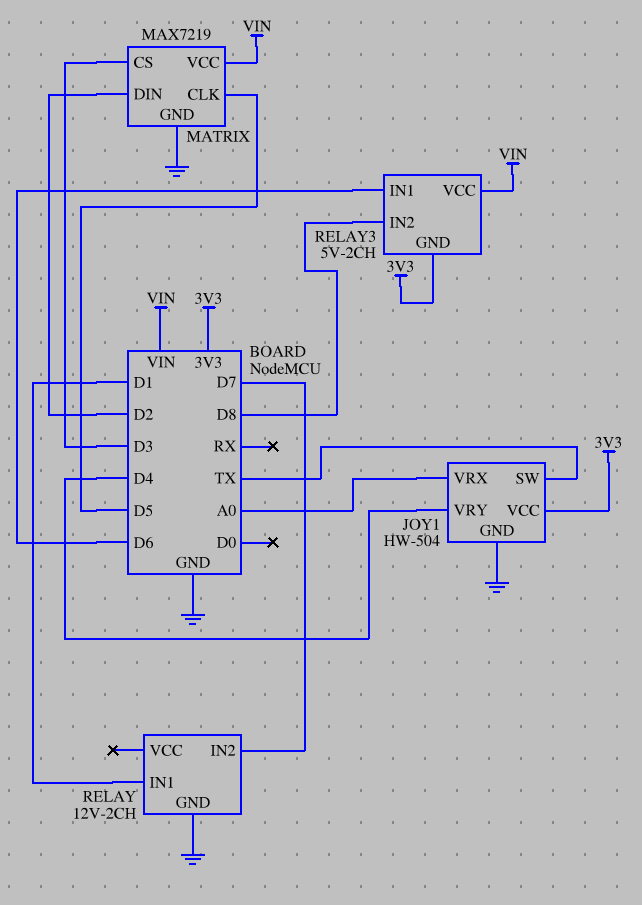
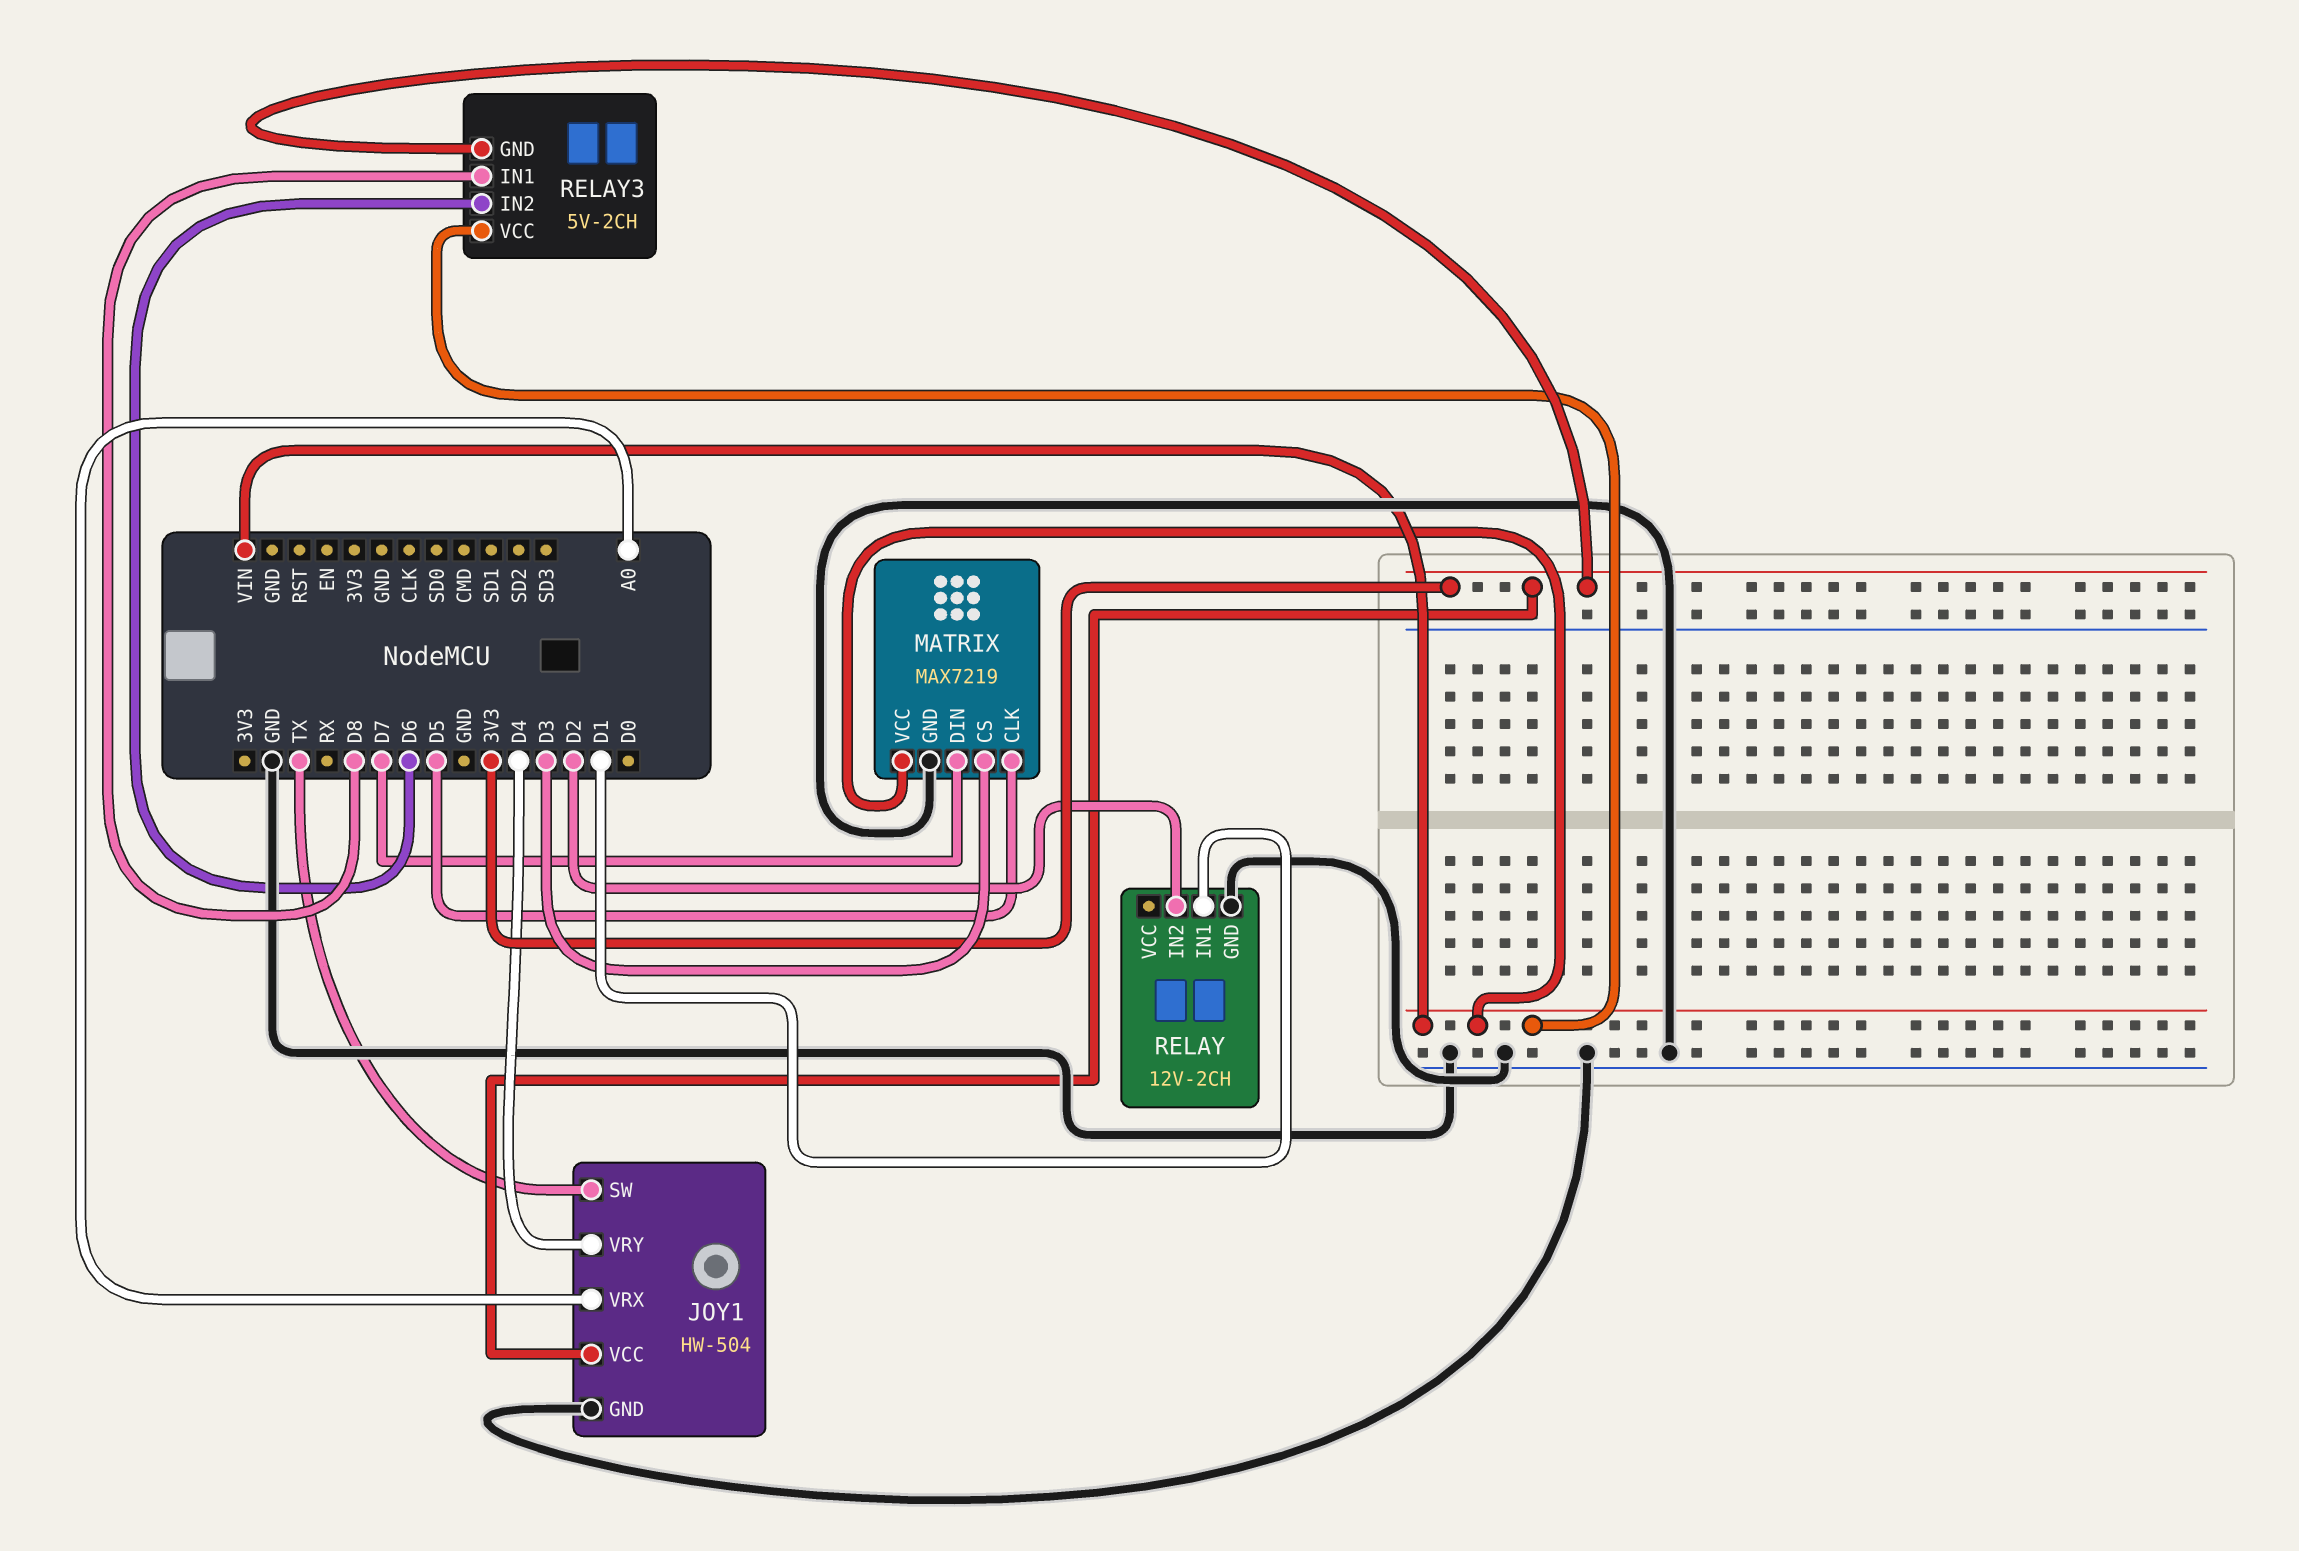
MATRIX pin DIN: D2 -> D7
RELAY pin IN2: D7 -> D2
RELAY3 pin IN1: D6 -> D8
RELAY3 pin IN2: D8 -> D6

